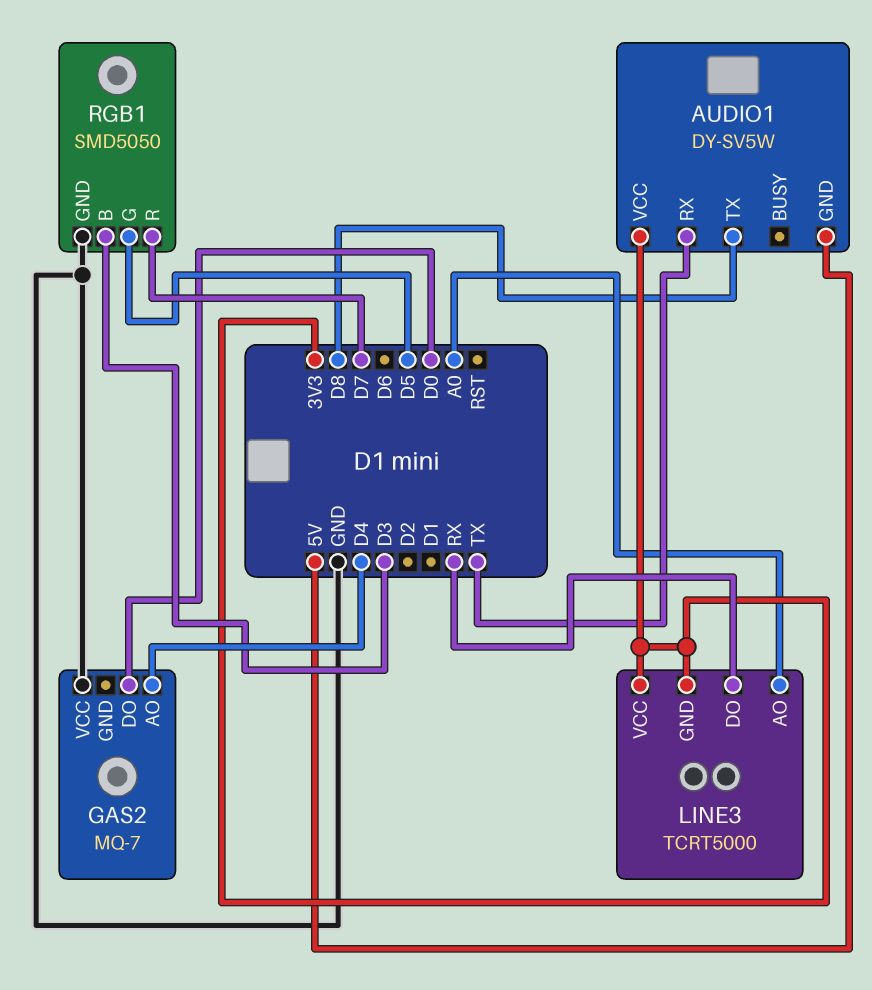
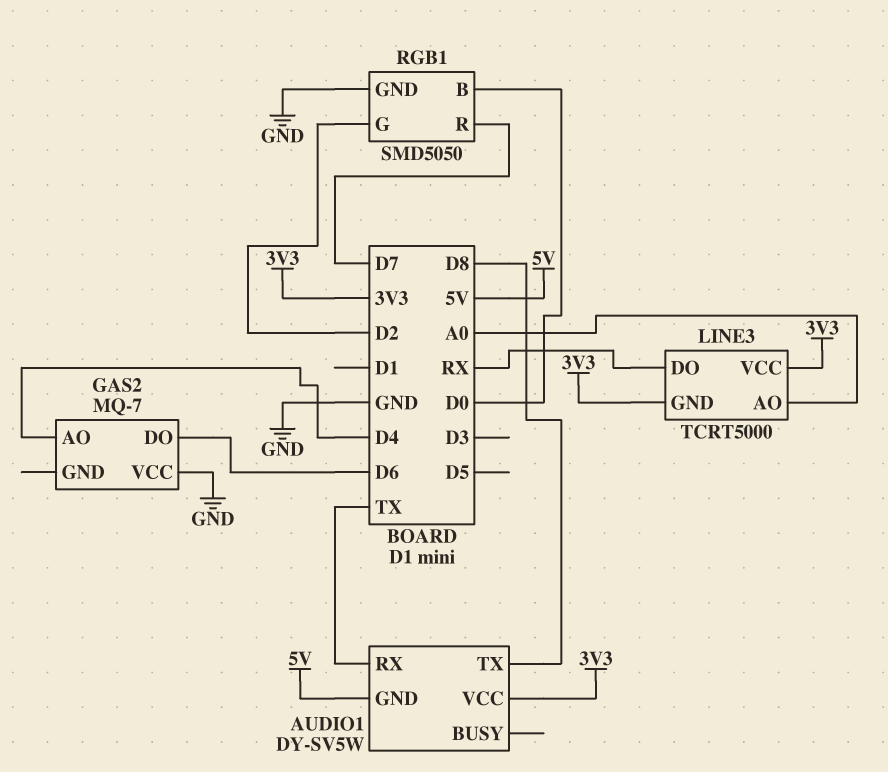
GAS2 pin DO: D0 -> D6
RGB1 pin B: D3 -> D0
RGB1 pin G: D5 -> D2

